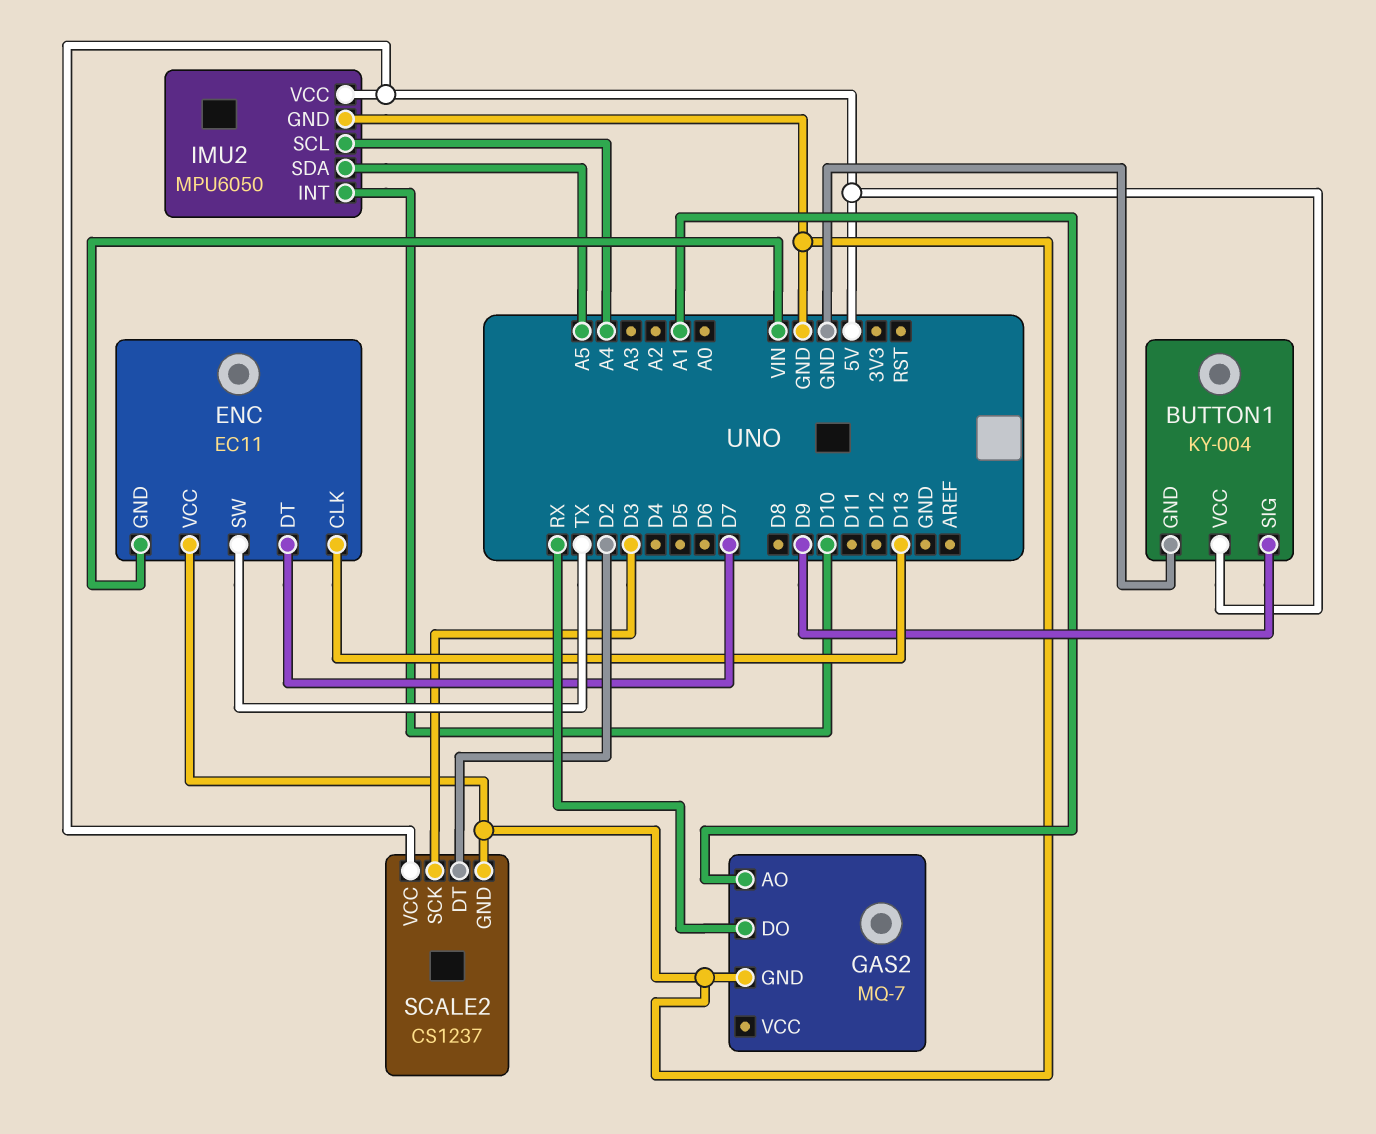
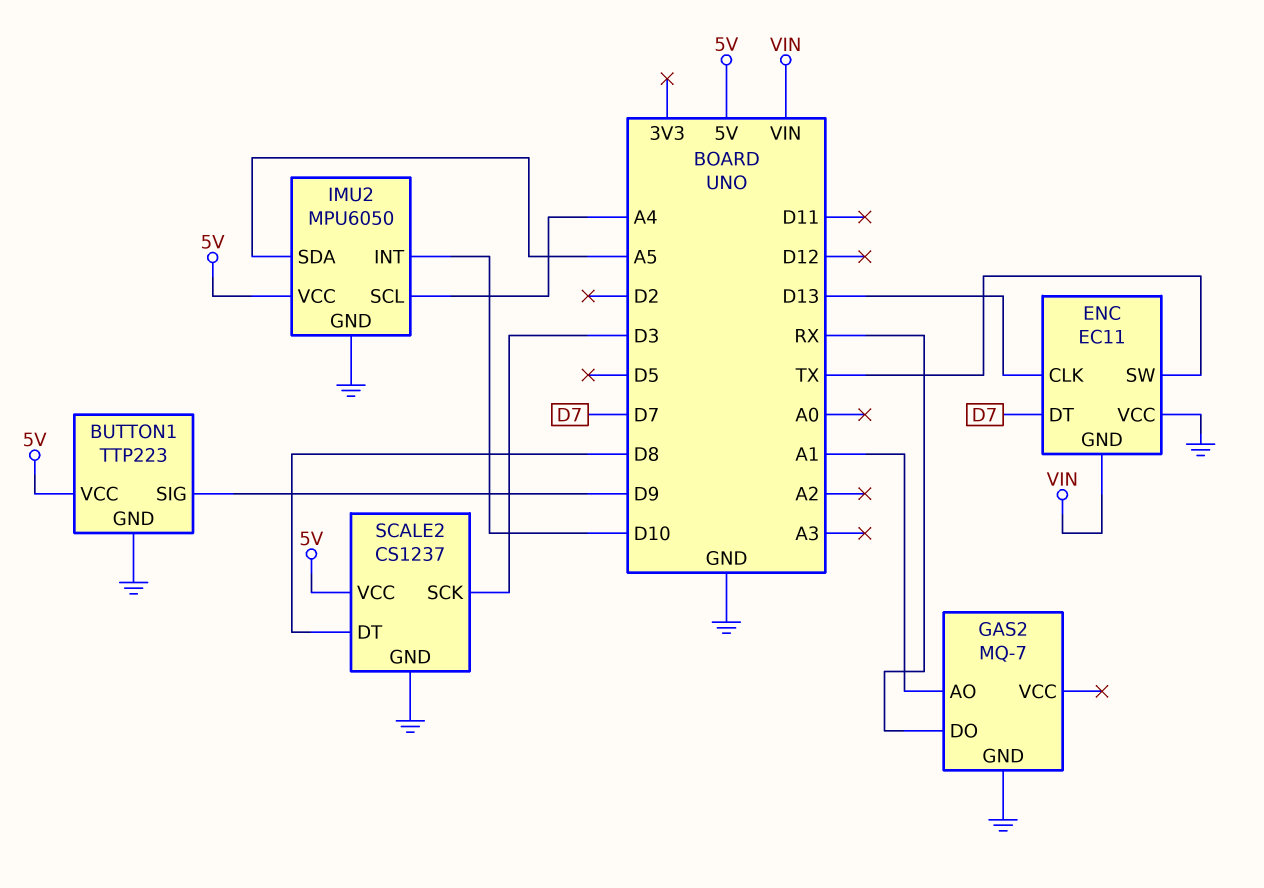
BUTTON1: KY-004 -> TTP223
SCALE2 pin DT: D2 -> D8

